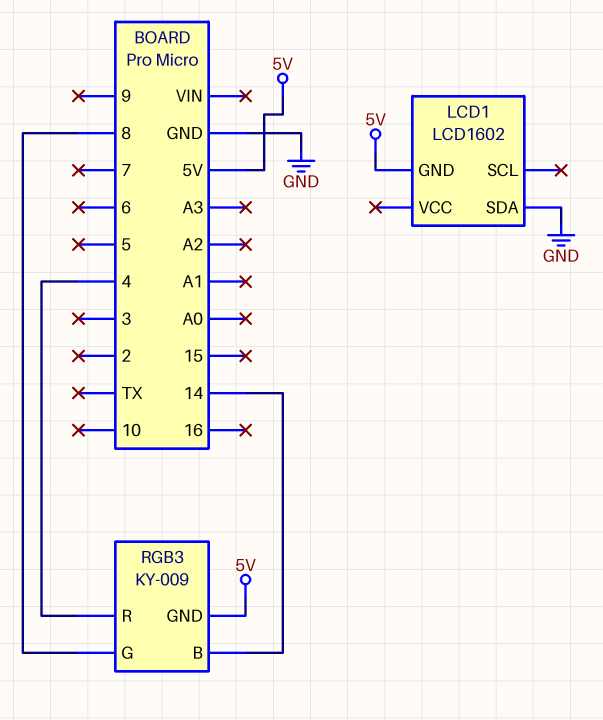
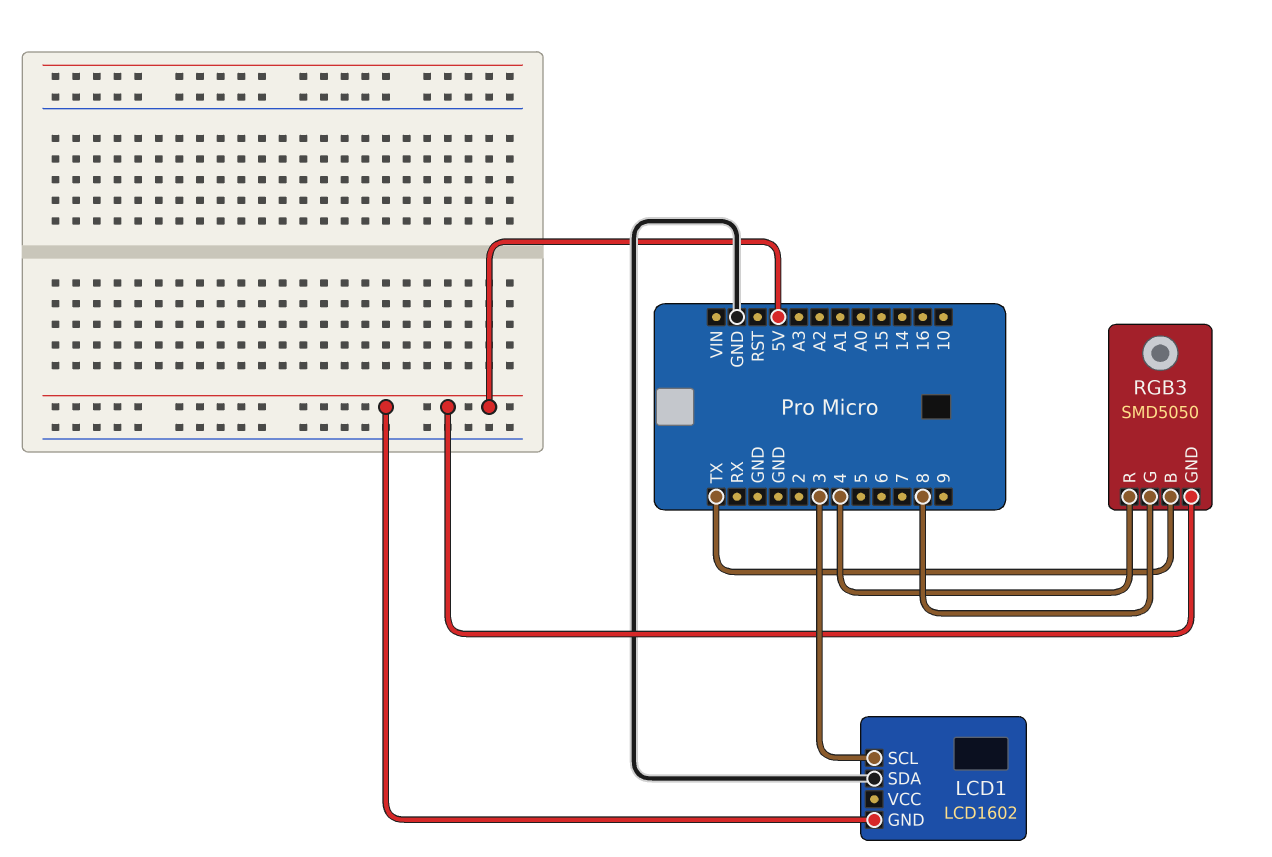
LCD1 pin SCL: none -> 3
RGB3: KY-009 -> SMD5050
RGB3 pin B: 14 -> TX

